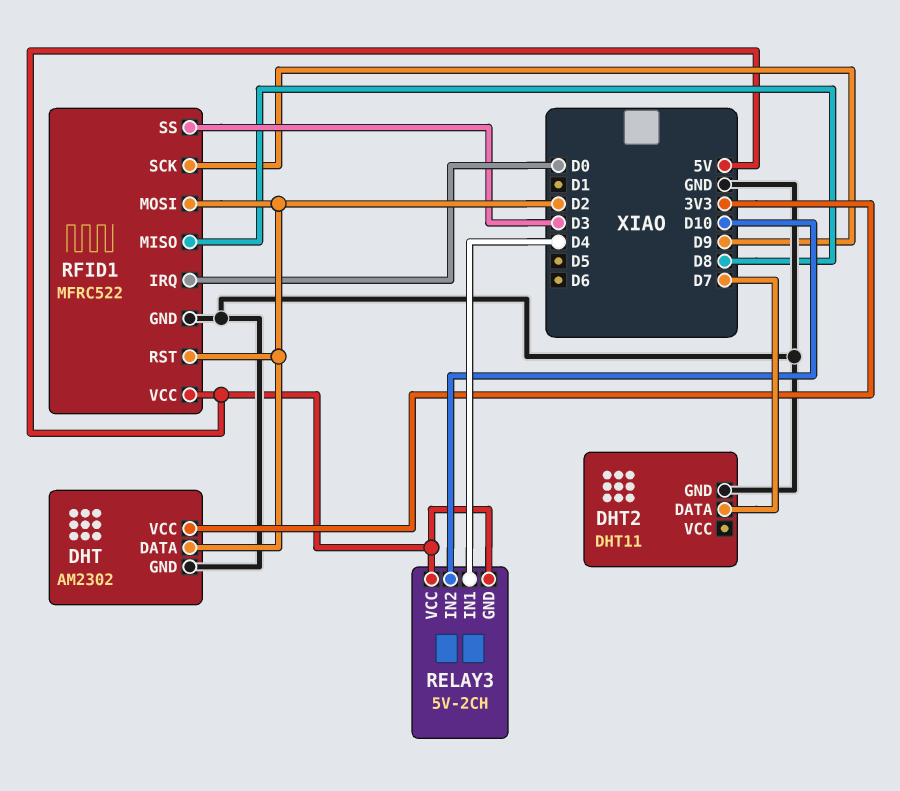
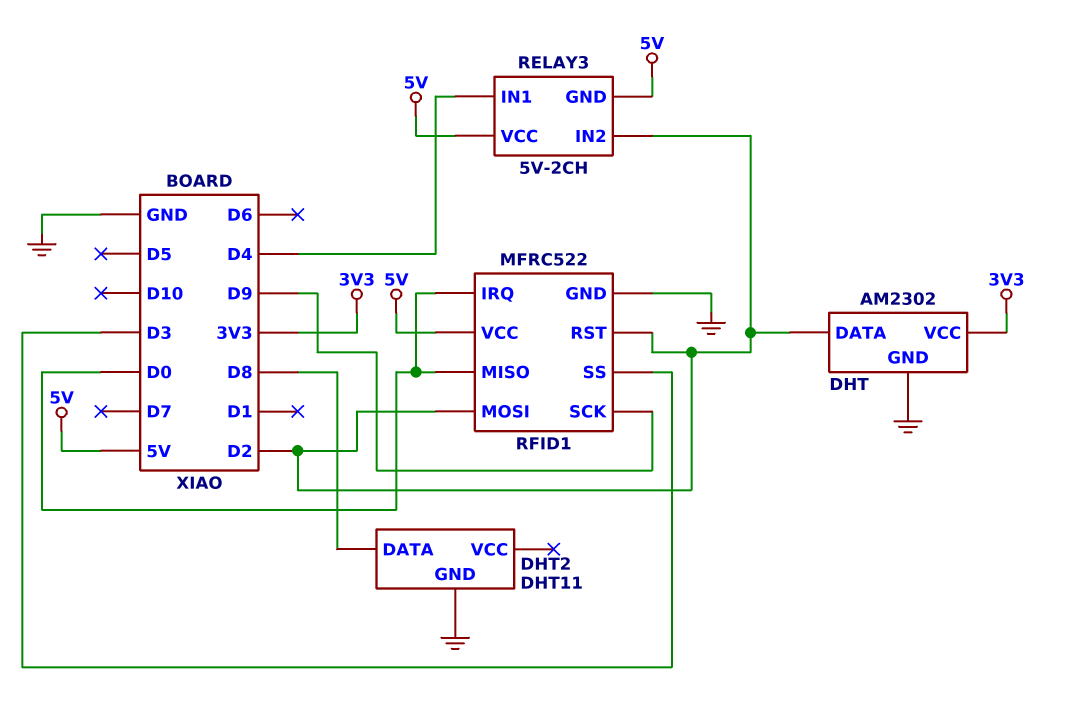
DHT2 pin DATA: D7 -> D8
RELAY3 pin IN2: D10 -> D2
RFID1 pin MISO: D8 -> D0

